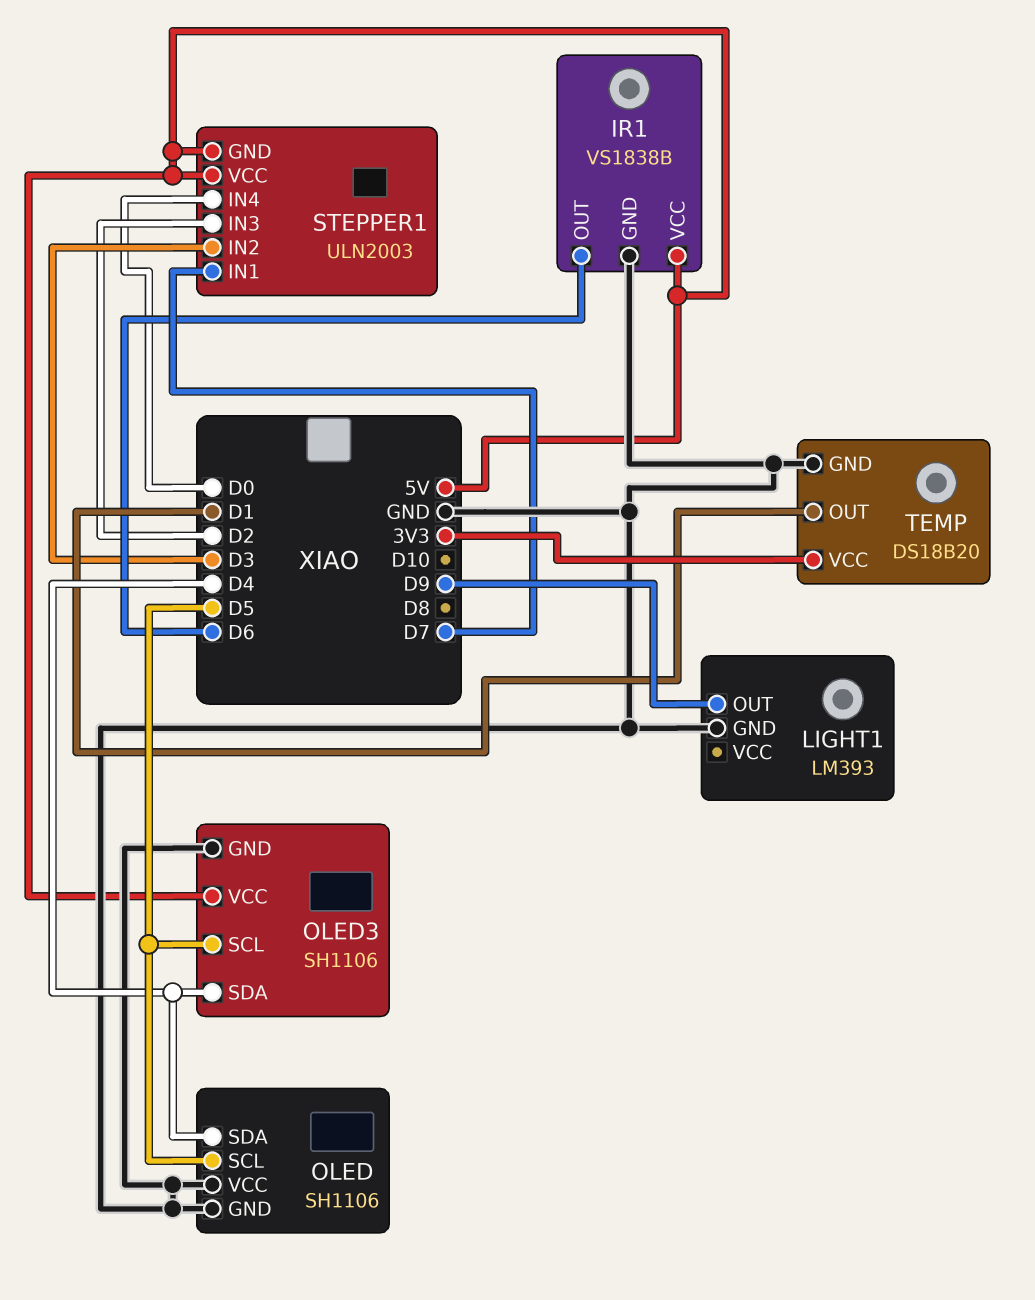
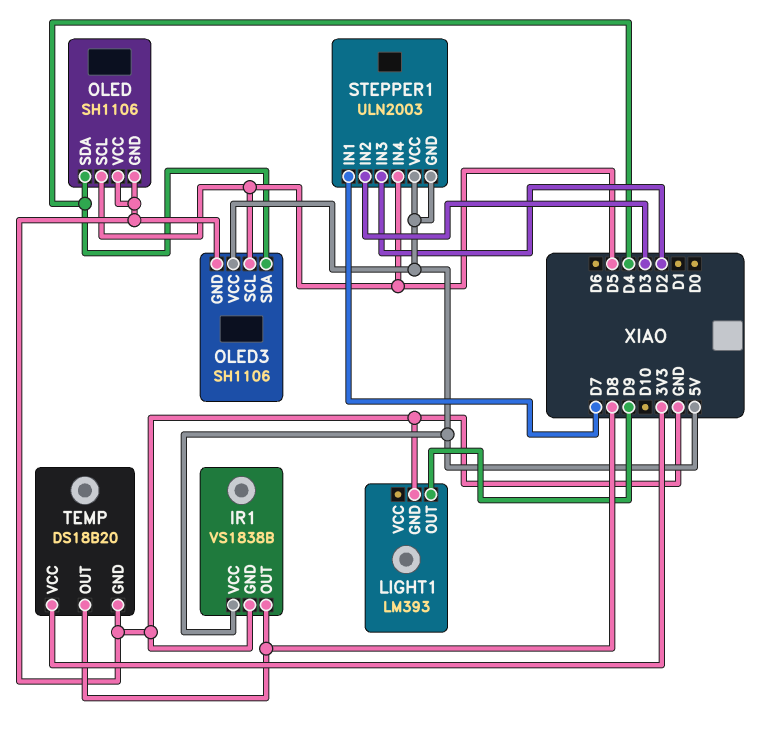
IR1 pin OUT: D6 -> D8
STEPPER1 pin IN4: D0 -> D5
TEMP pin OUT: D1 -> D8

